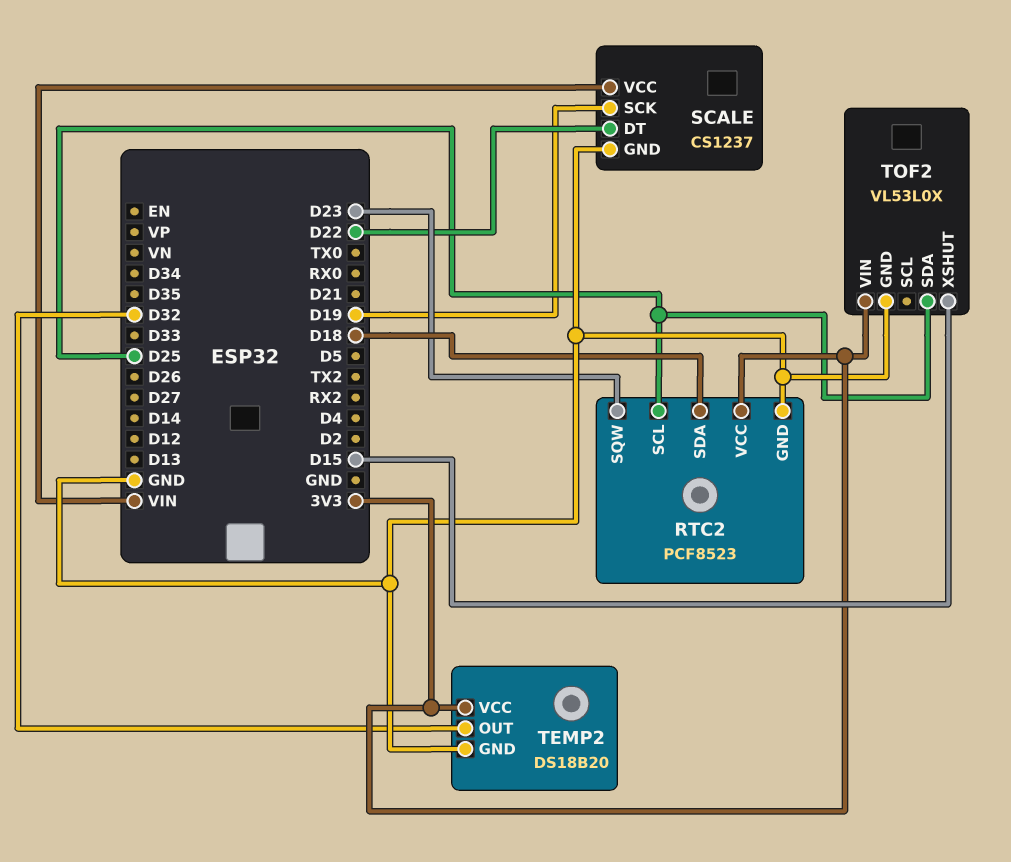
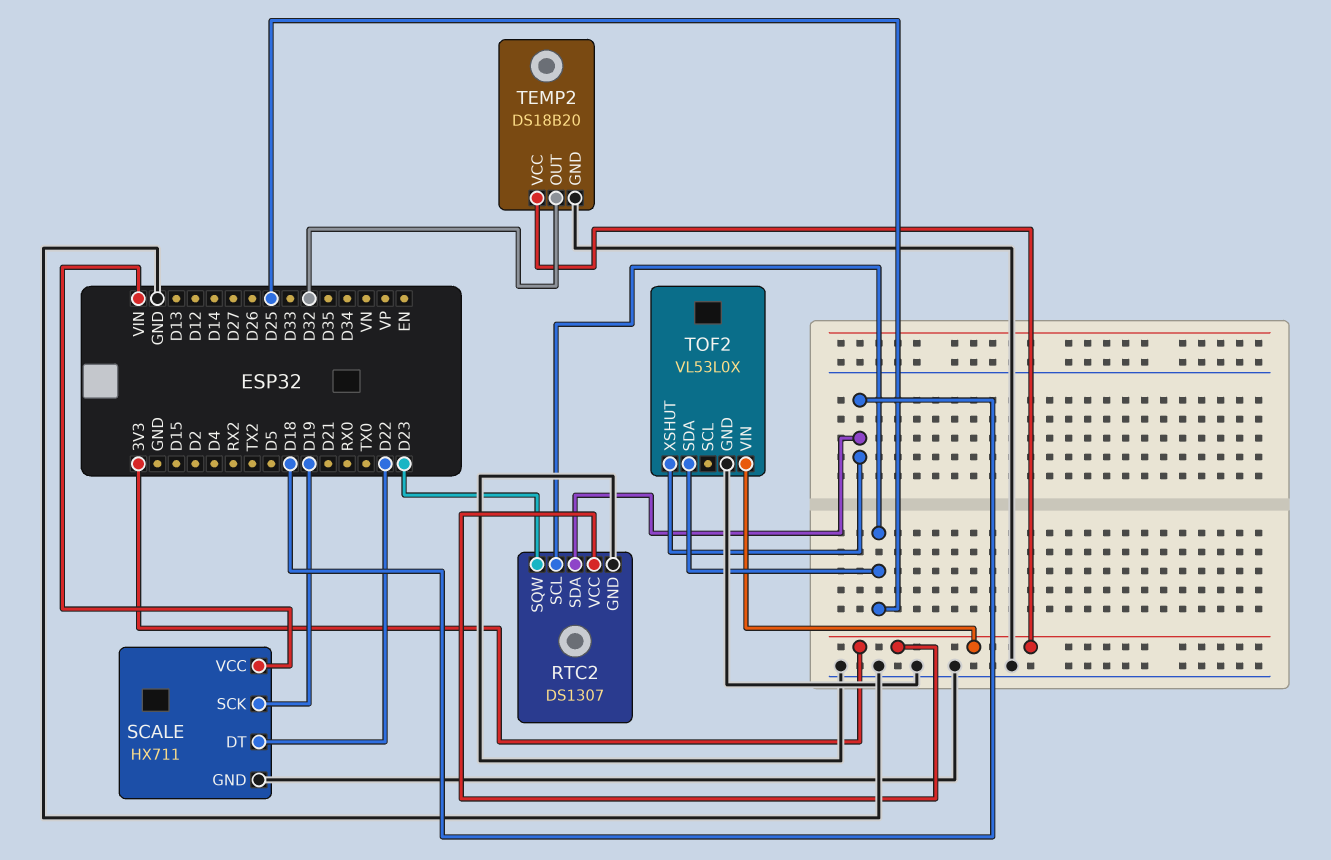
RTC2: PCF8523 -> DS1307
SCALE: CS1237 -> HX711
TOF2 pin XSHUT: D15 -> D18

